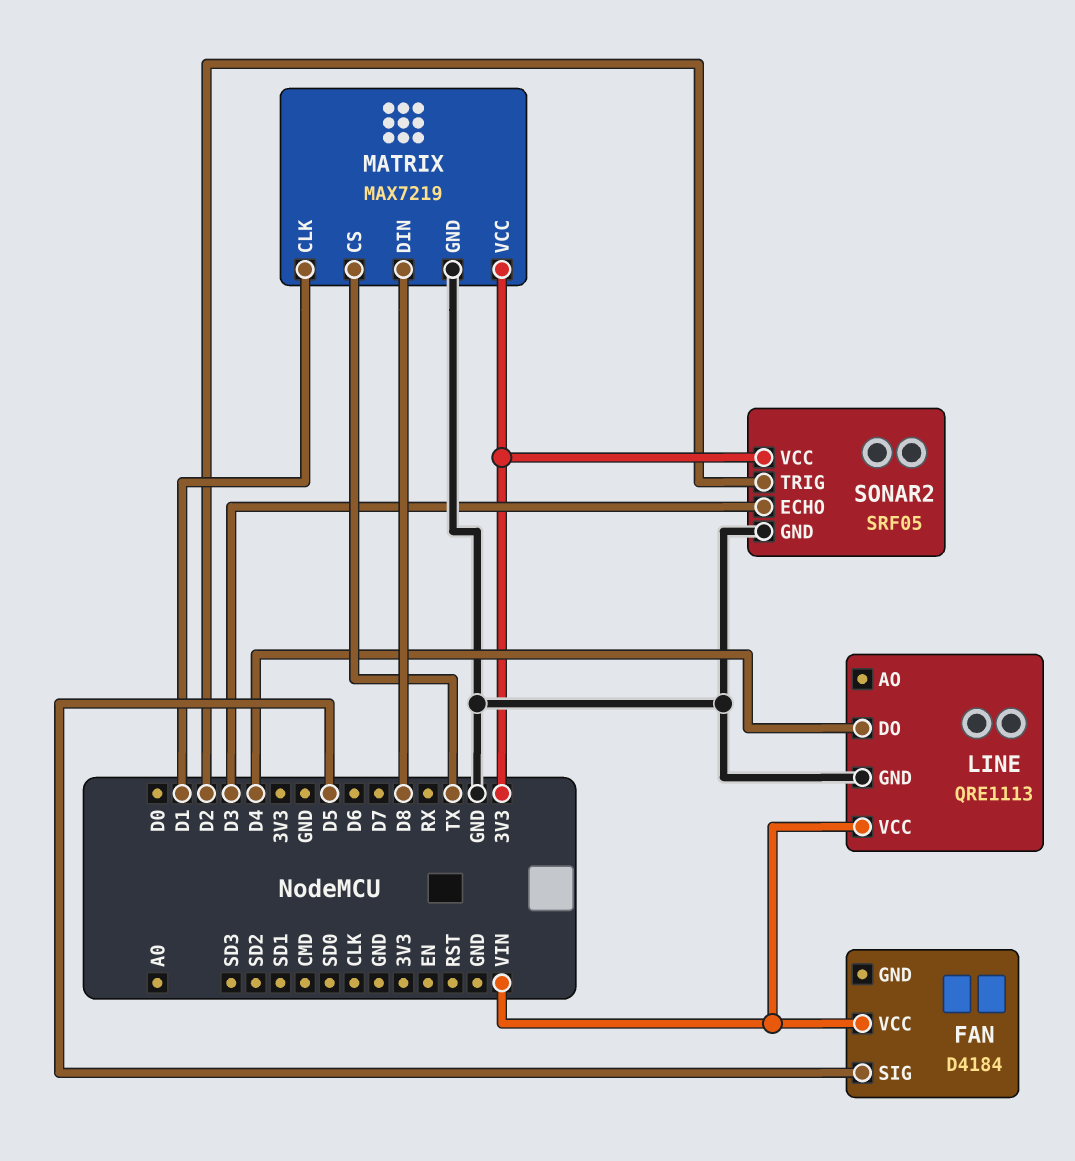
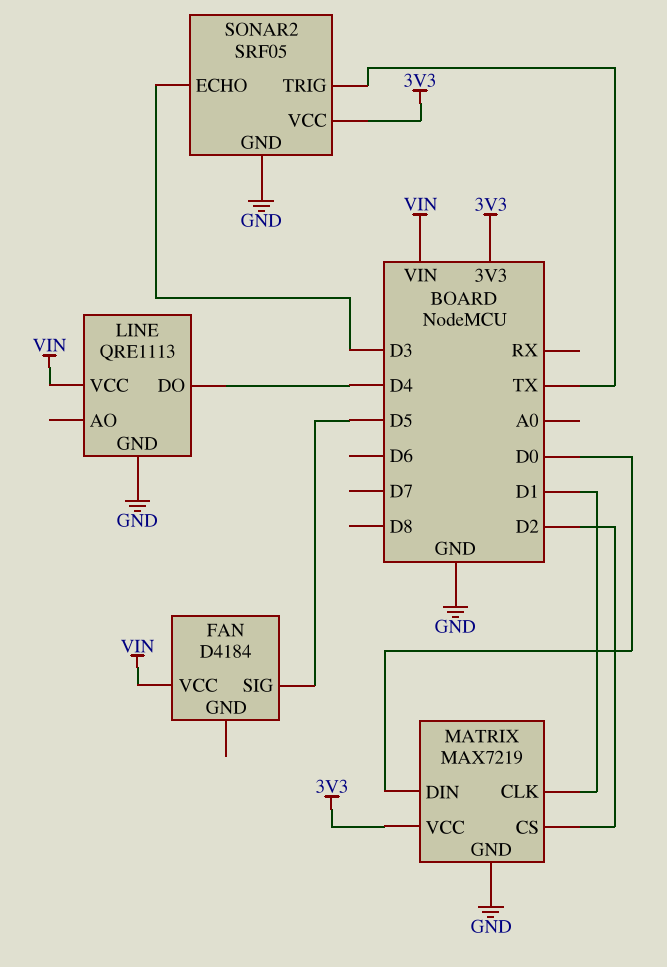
MATRIX pin CS: TX -> D2
MATRIX pin DIN: D8 -> D0
SONAR2 pin TRIG: D2 -> TX

